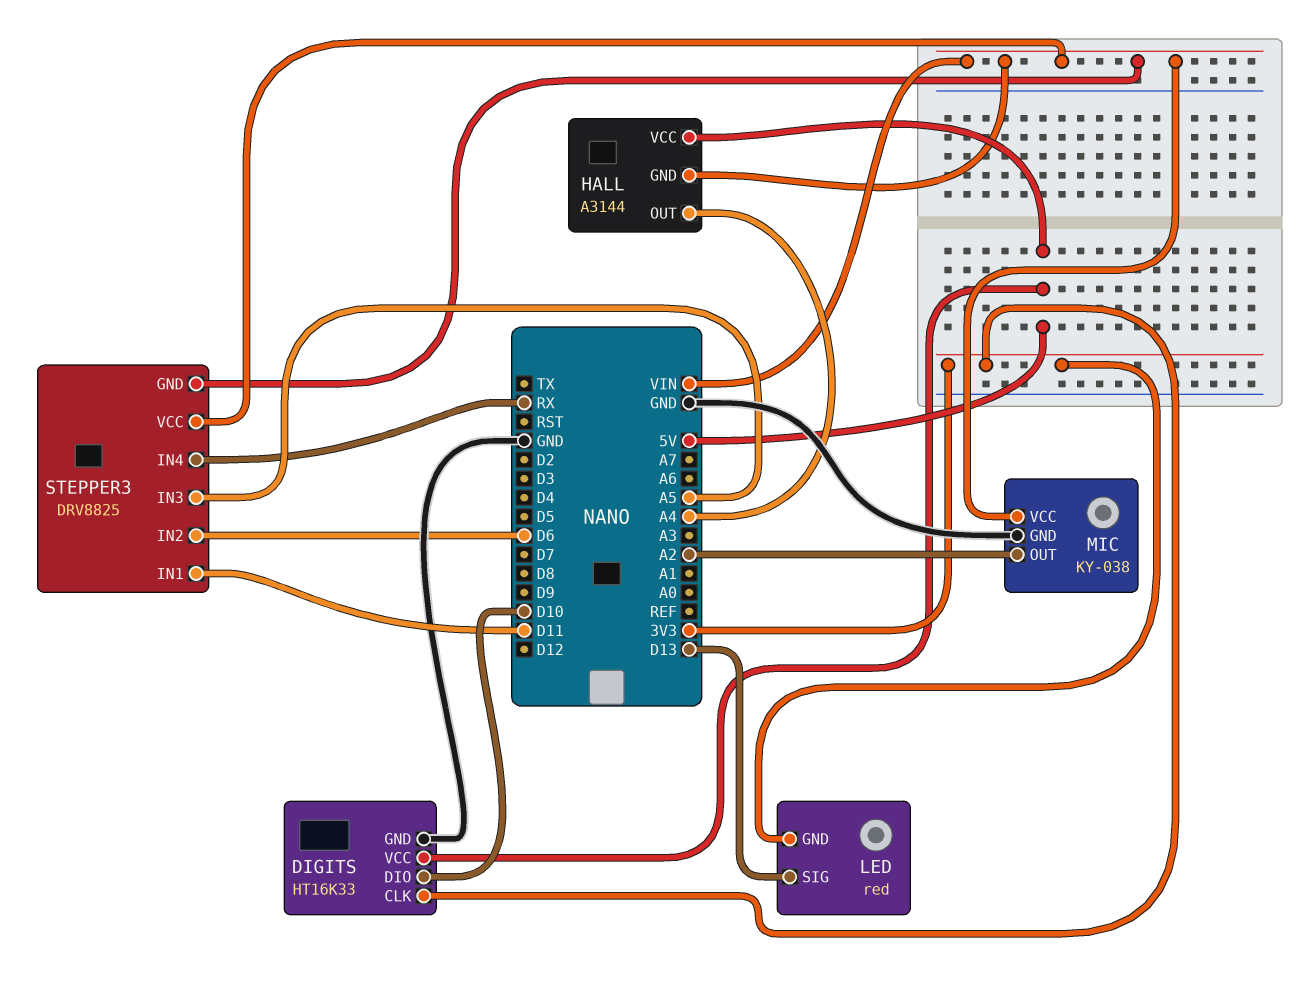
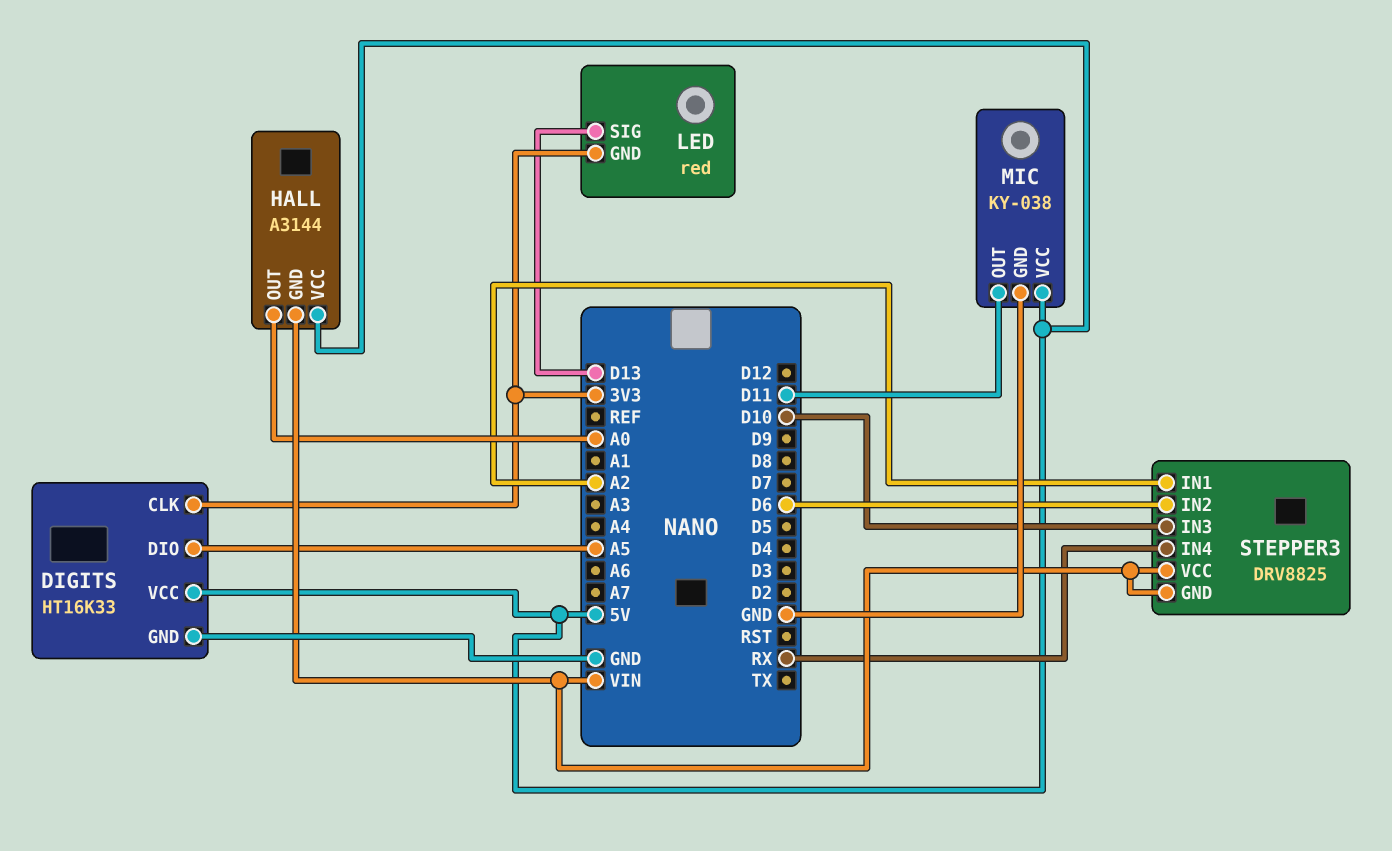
DIGITS pin DIO: D10 -> A5
HALL pin OUT: A4 -> A0
MIC pin OUT: A2 -> D11
MIC pin VCC: VIN -> 5V
STEPPER3 pin IN1: D11 -> A2
STEPPER3 pin IN3: A5 -> D10

